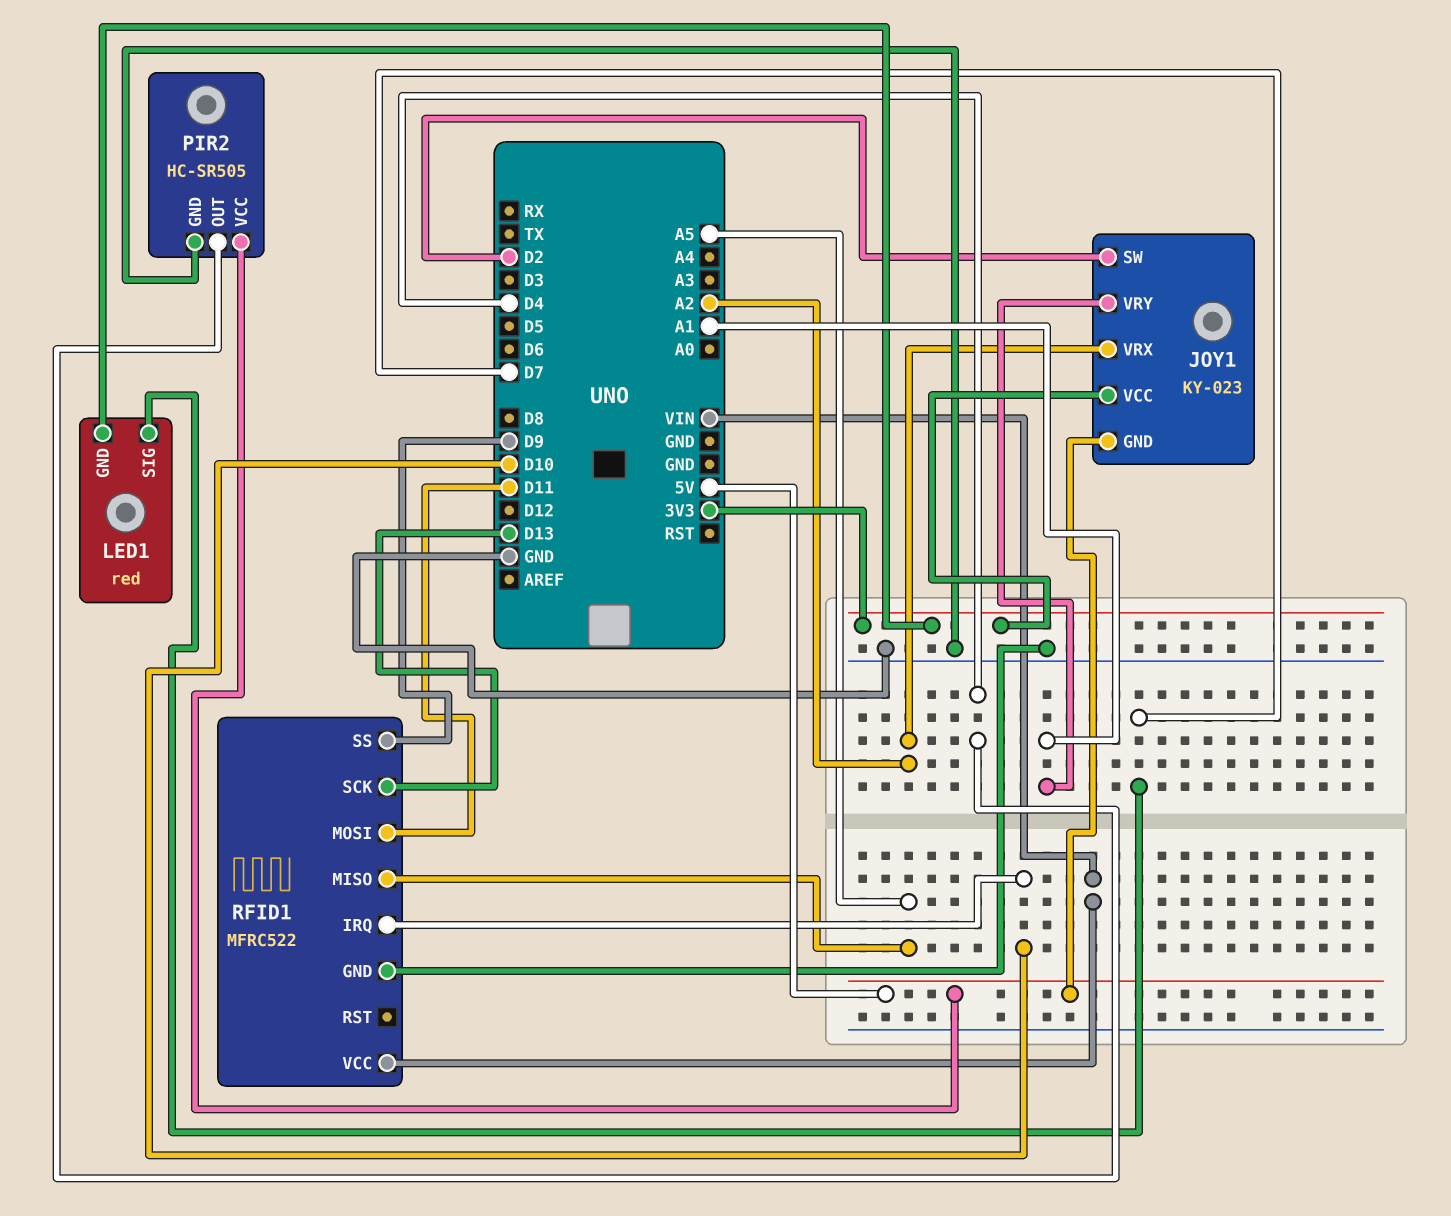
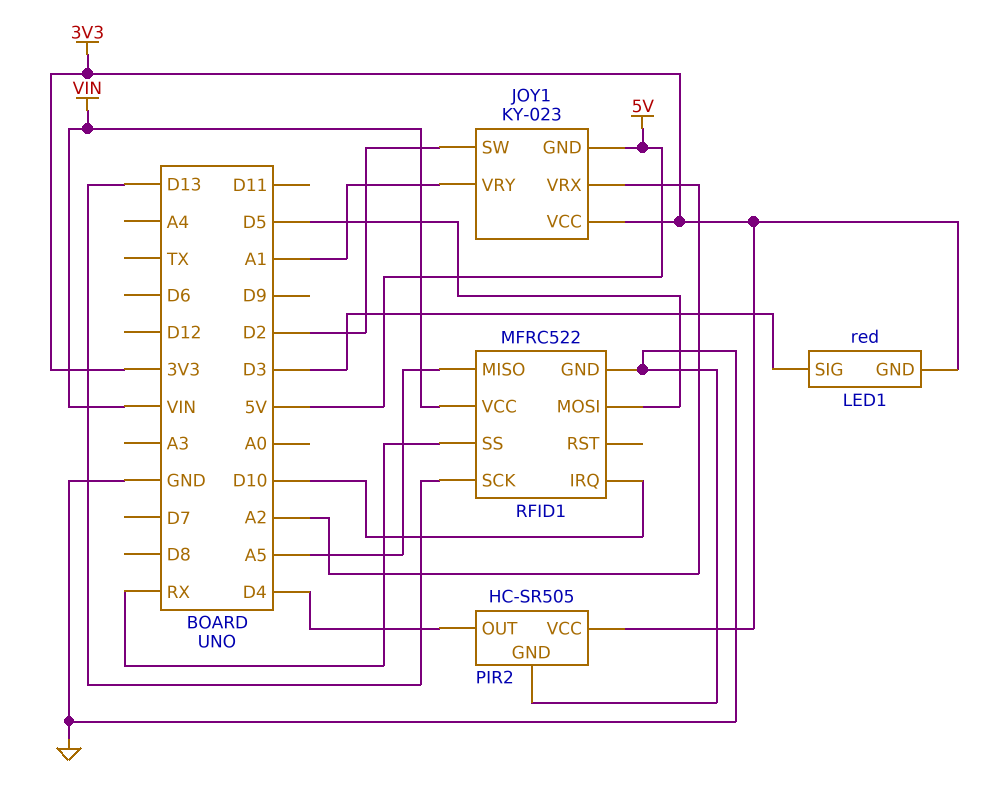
LED1 pin SIG: D7 -> D3
PIR2 pin VCC: 5V -> 3V3
RFID1 pin MOSI: D11 -> D5
RFID1 pin SS: D9 -> RX

